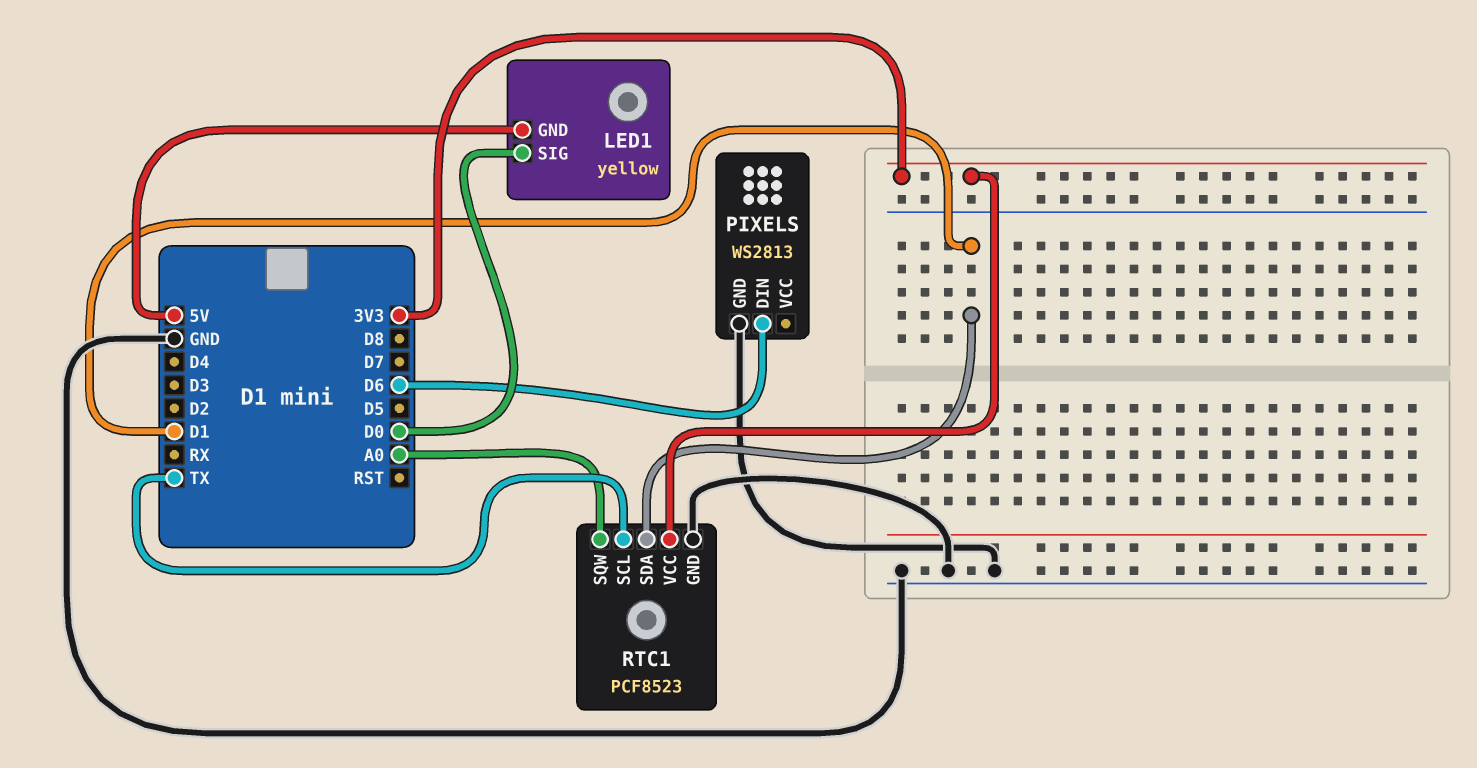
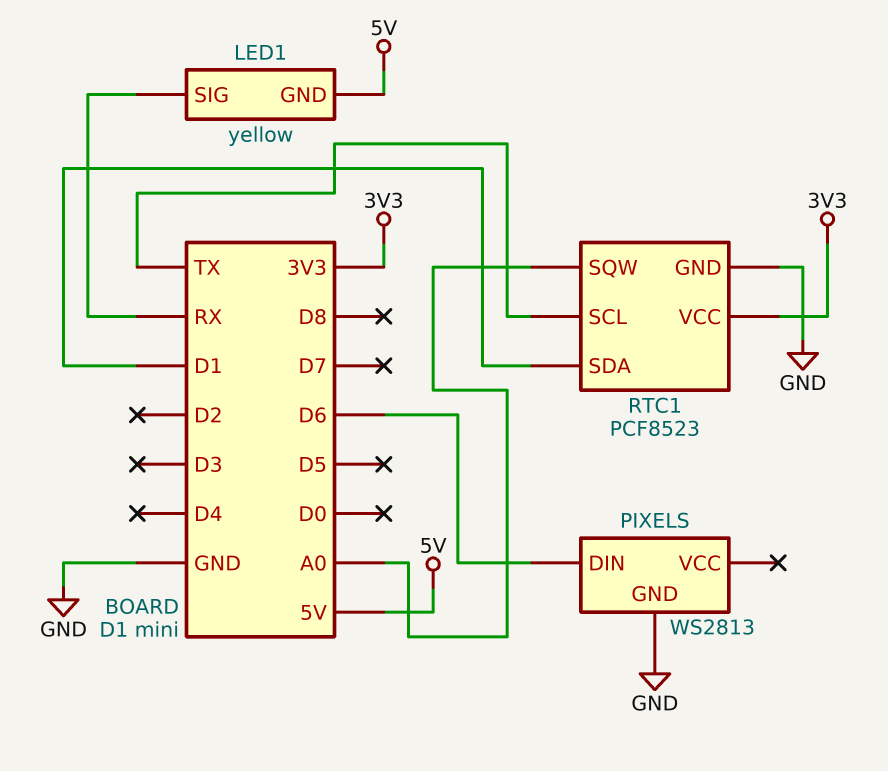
LED1 pin SIG: D0 -> RX

